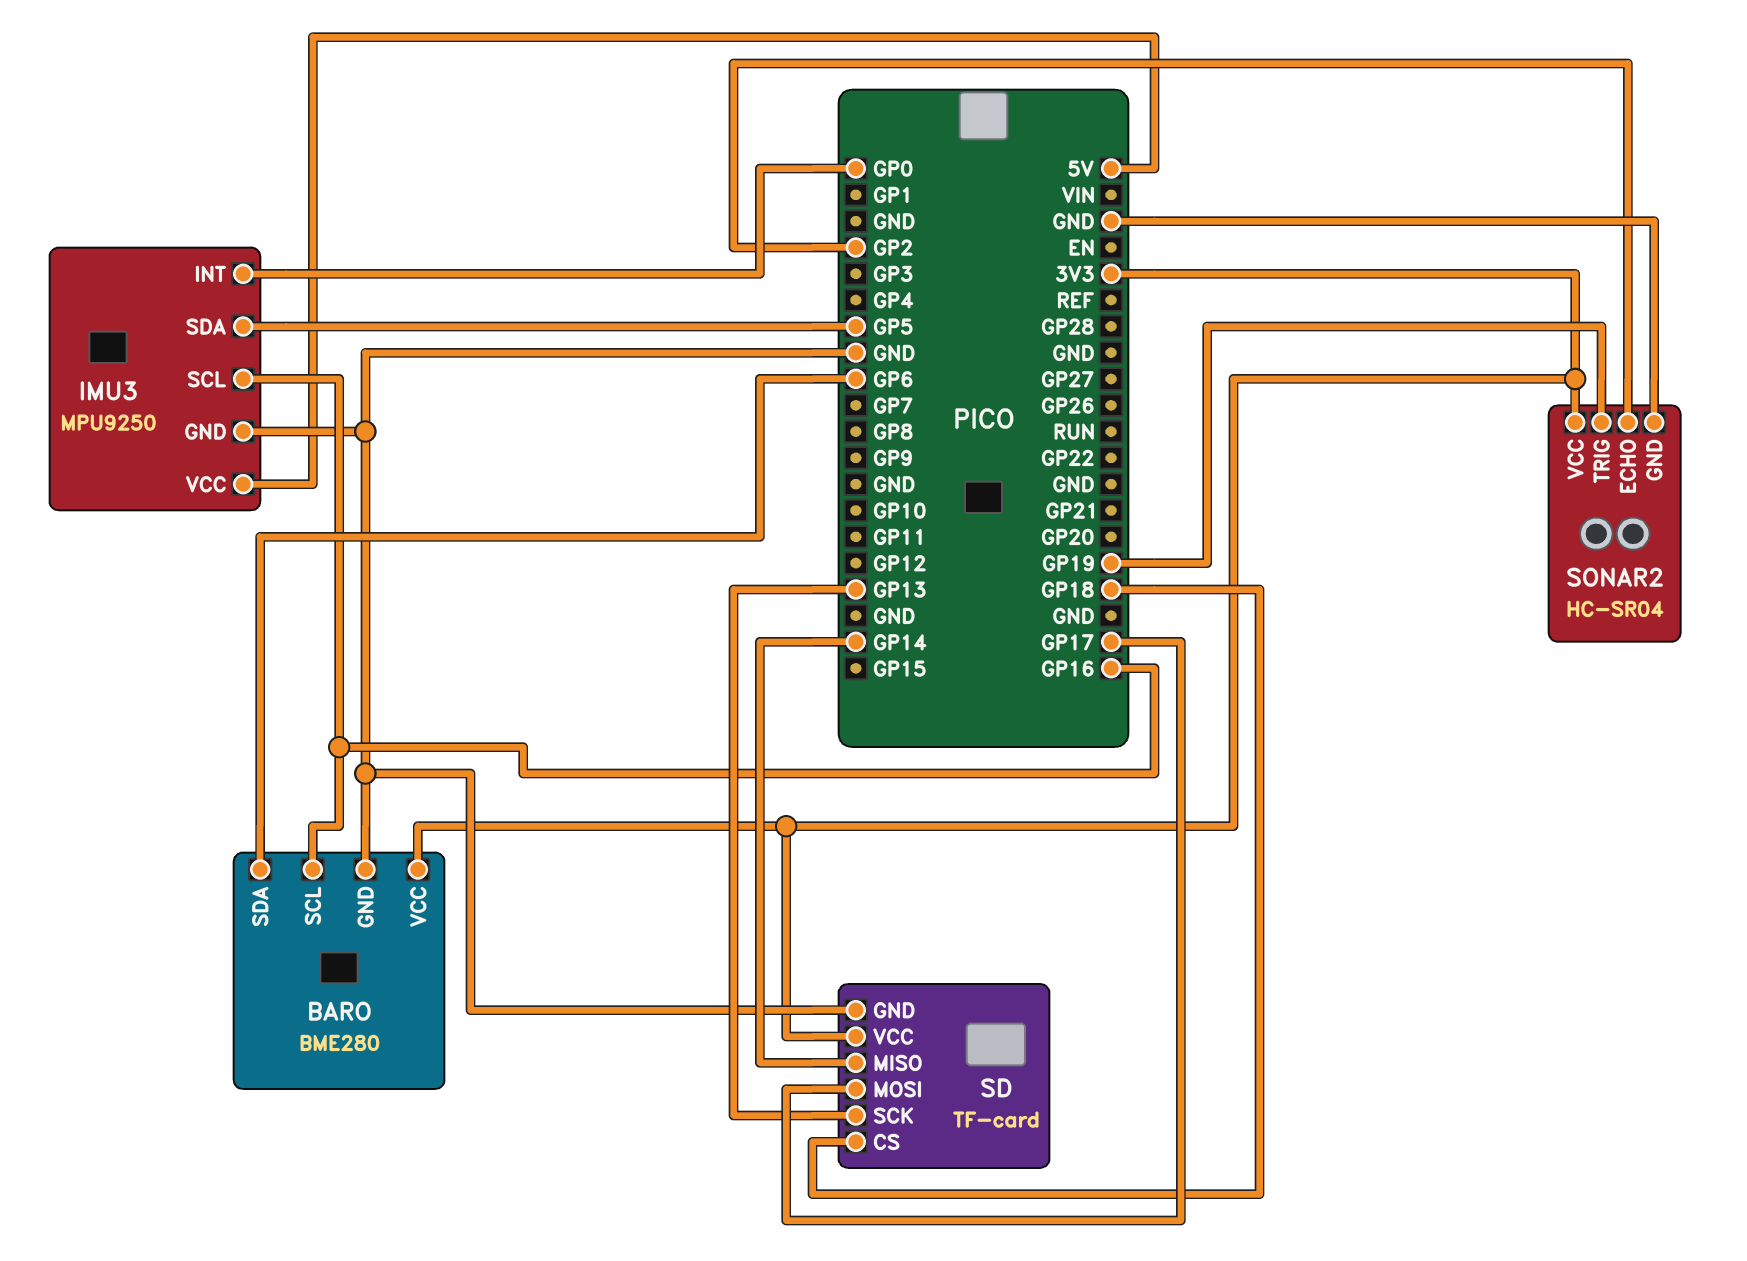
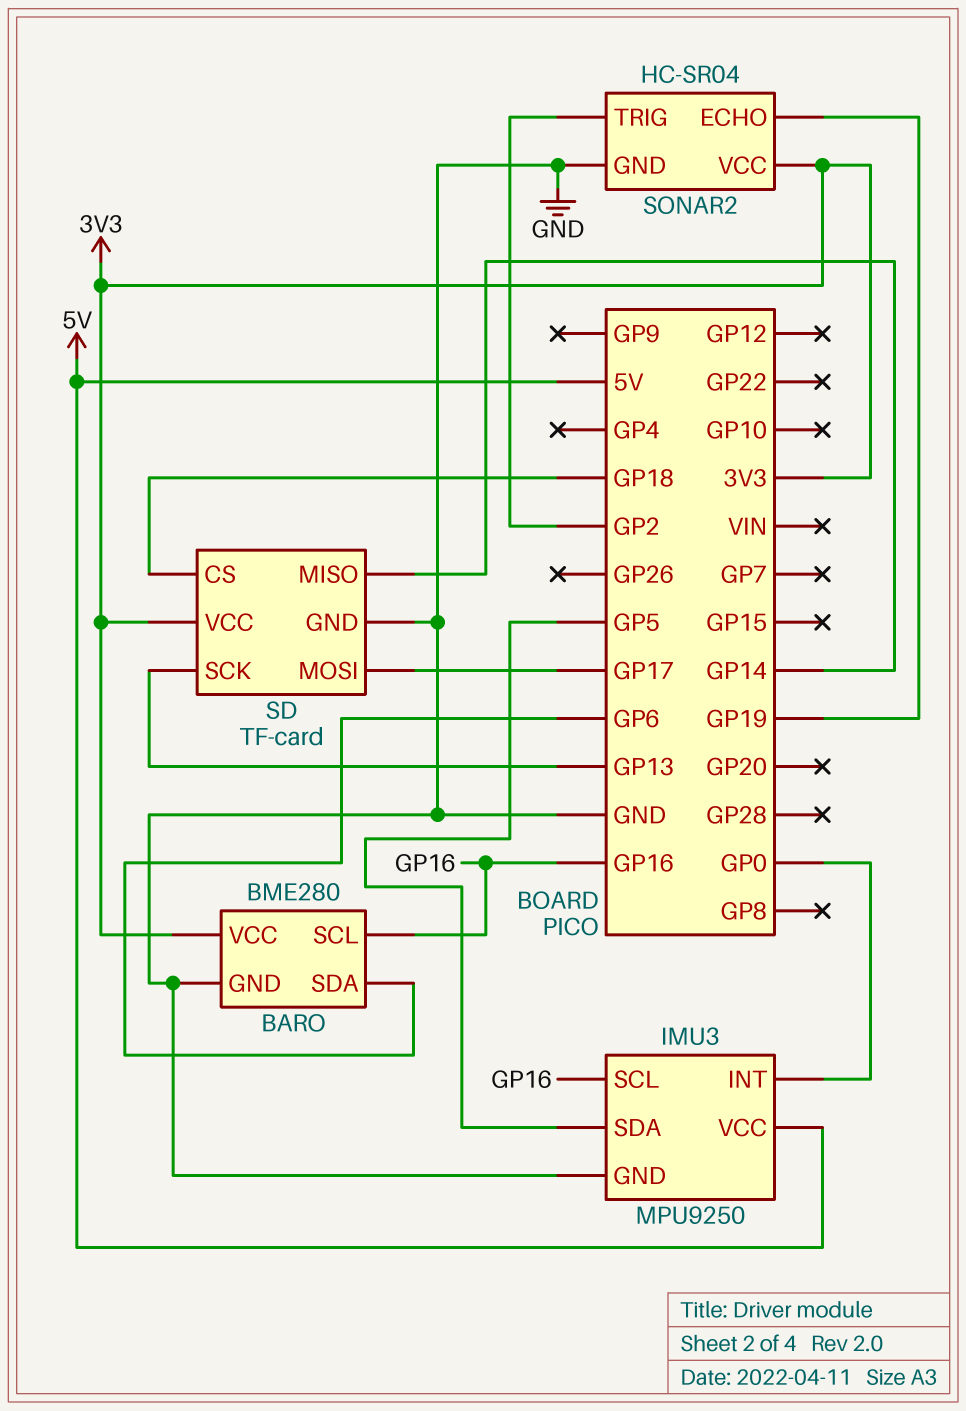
SONAR2 pin ECHO: GP2 -> GP19
SONAR2 pin TRIG: GP19 -> GP2

